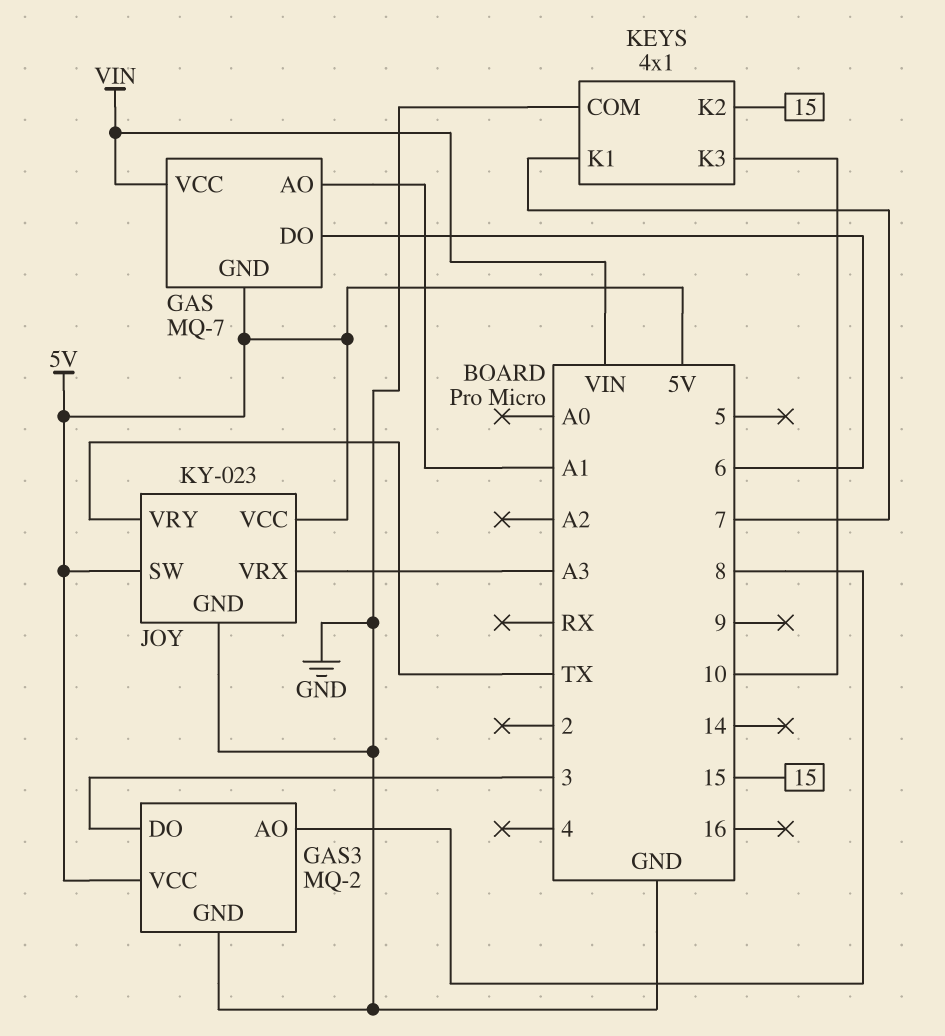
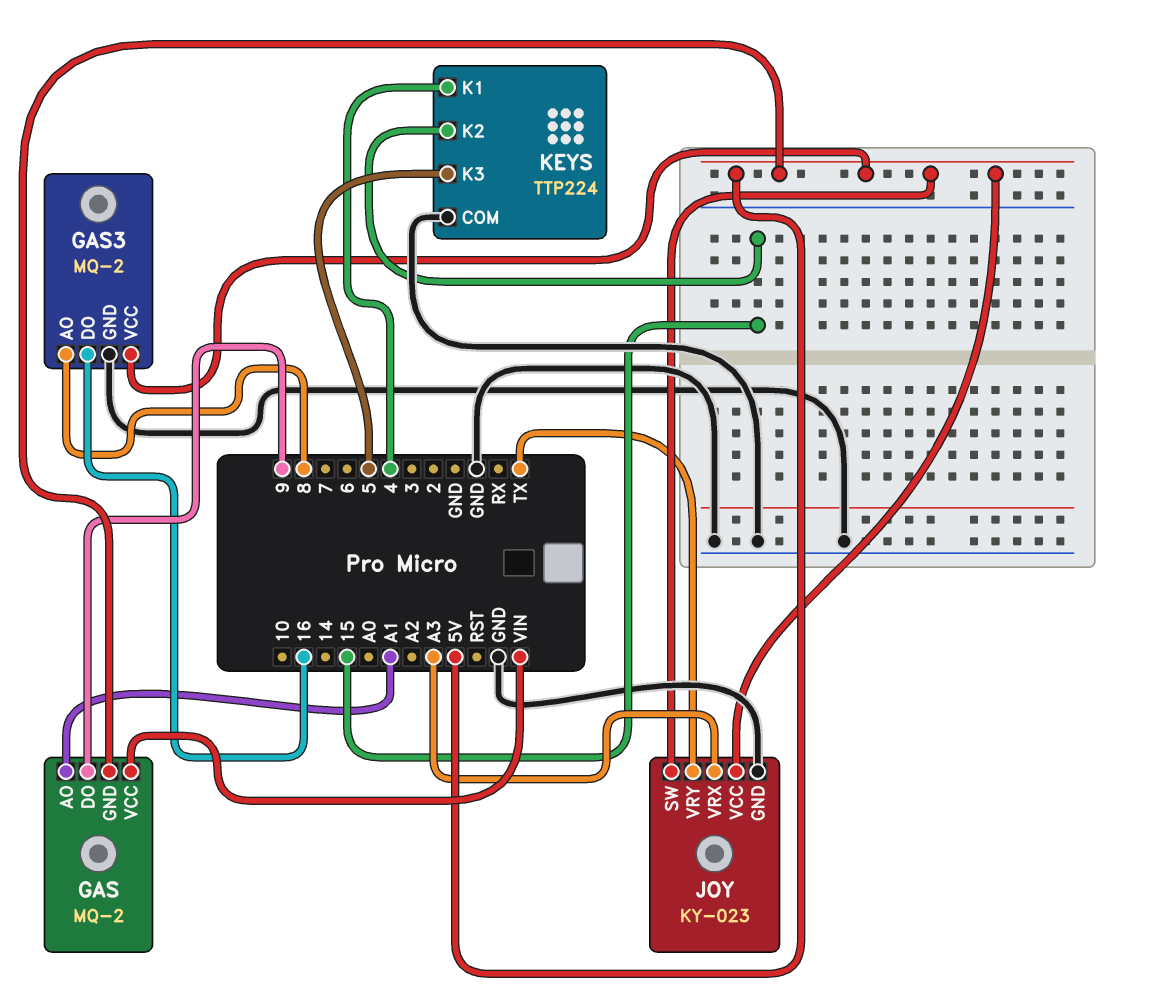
GAS: MQ-7 -> MQ-2
GAS pin DO: 6 -> 9
GAS3 pin DO: 3 -> 16
KEYS: 4x1 -> TTP224
KEYS pin K1: 7 -> 4
KEYS pin K3: 10 -> 5

